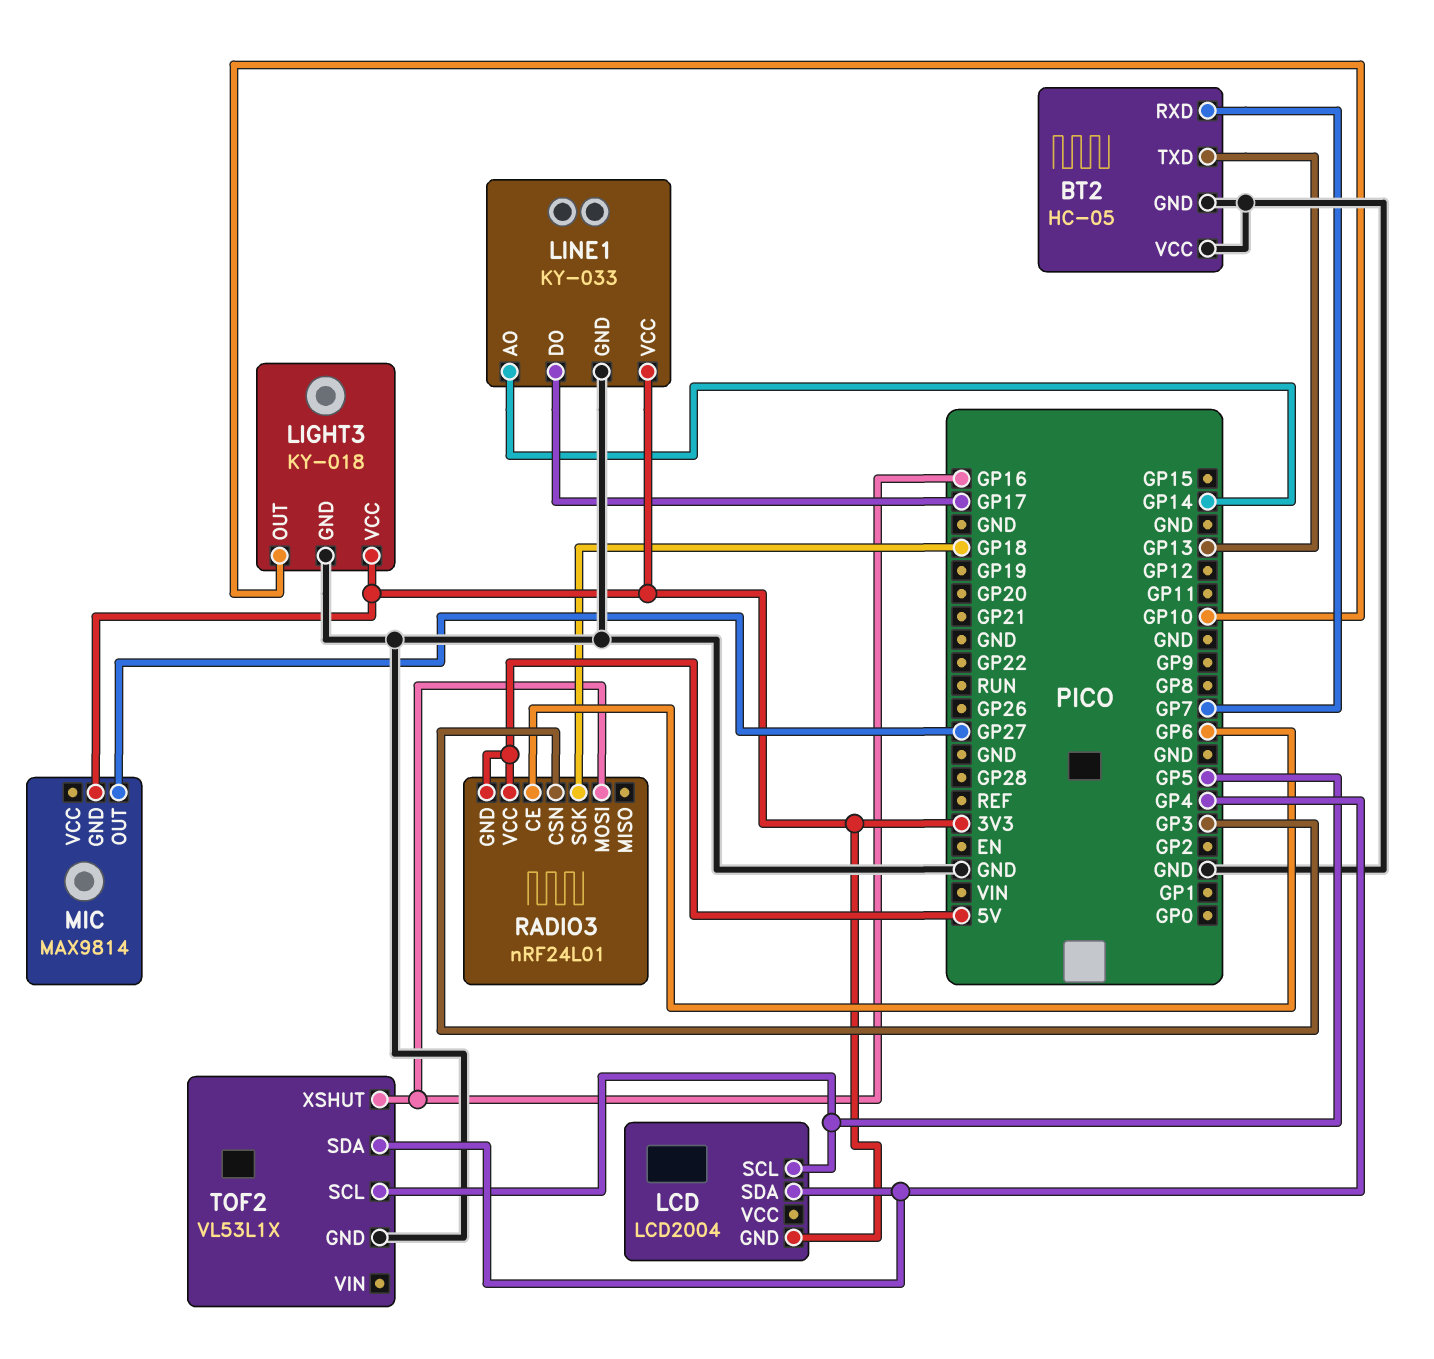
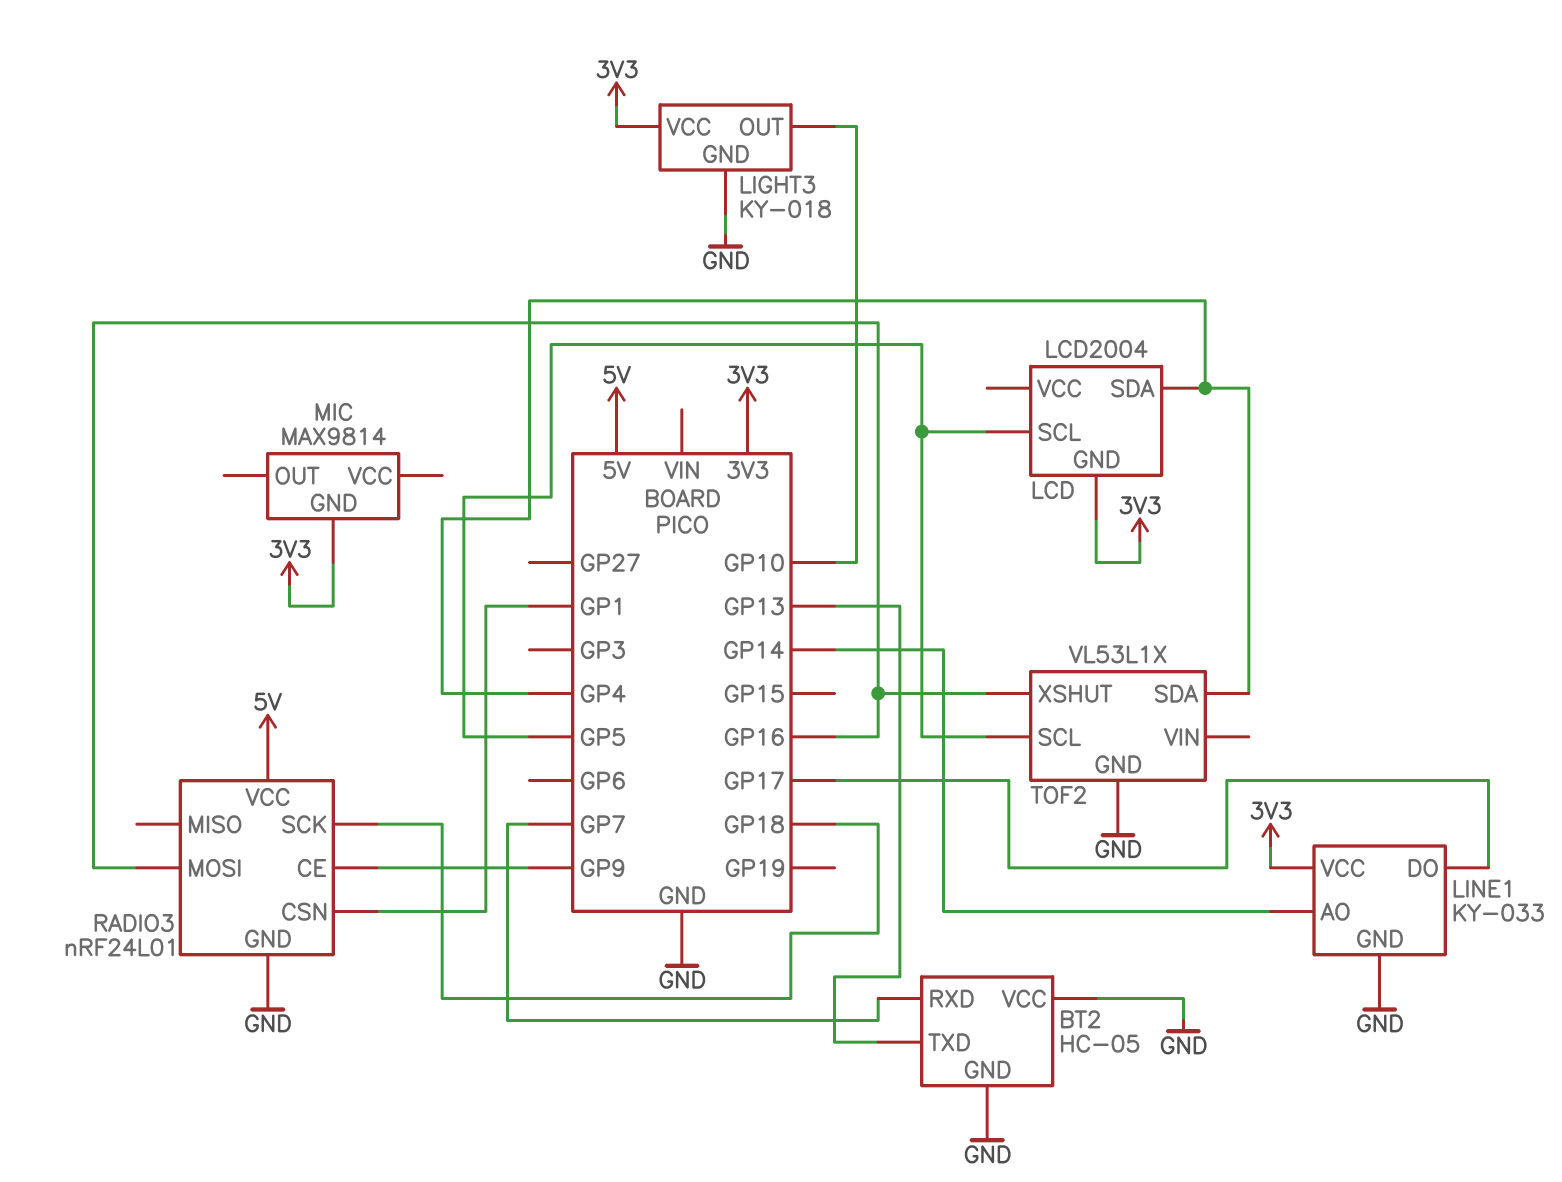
MIC pin OUT: GP27 -> none
RADIO3 pin CE: GP6 -> GP9
RADIO3 pin CSN: GP3 -> GP1
RADIO3 pin GND: 5V -> GND

